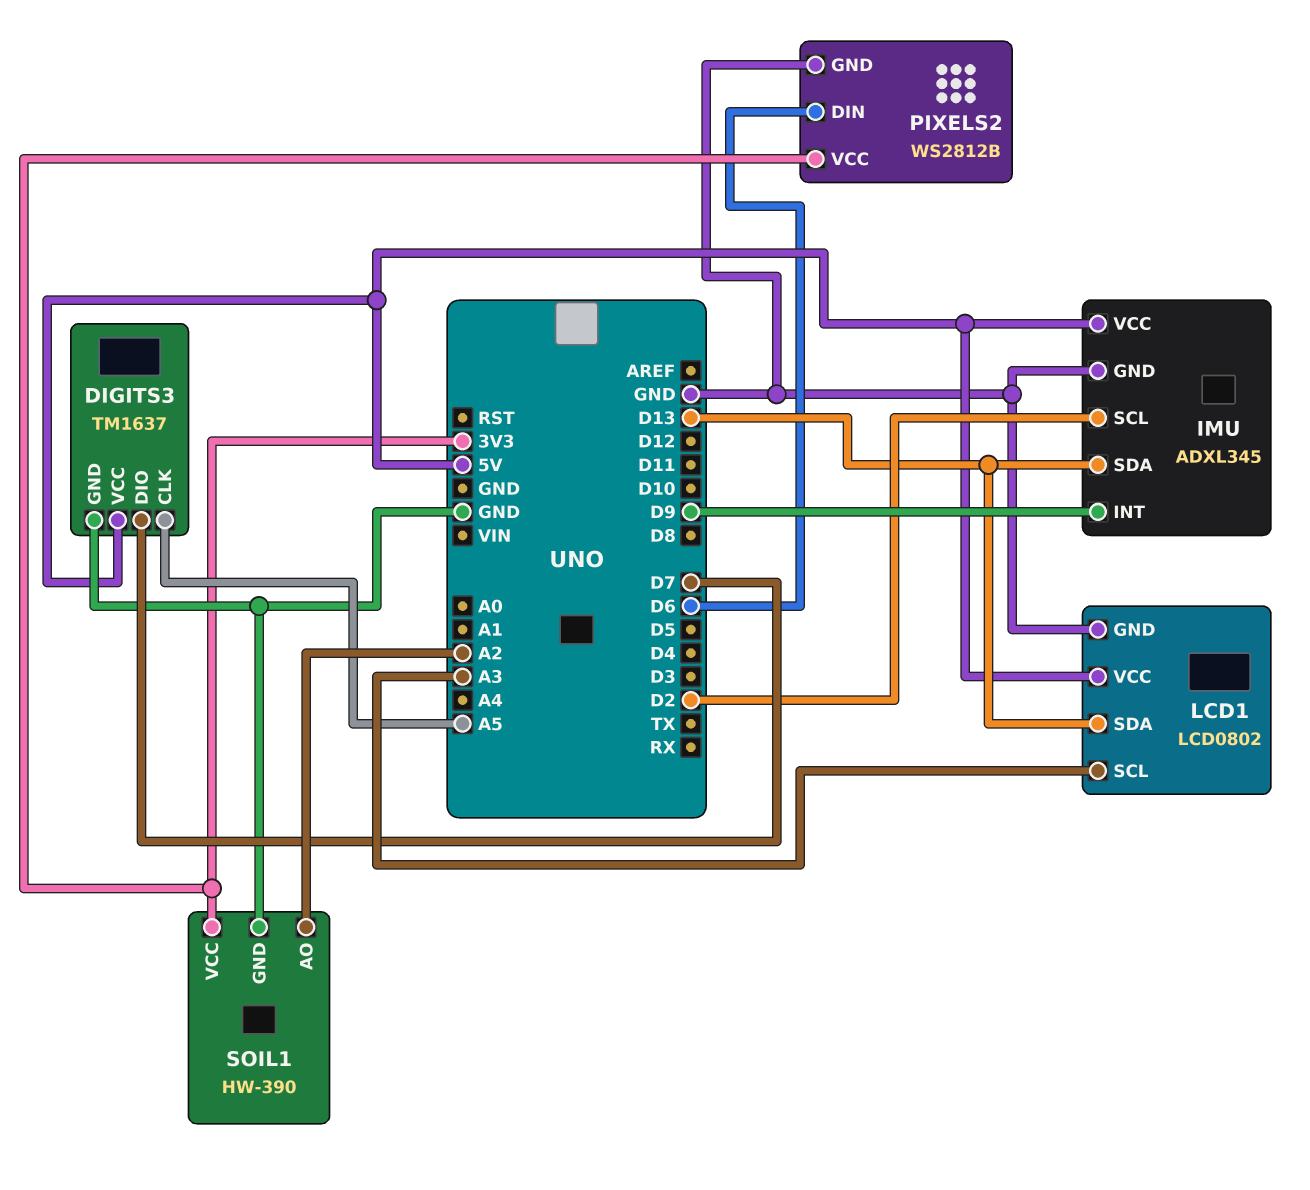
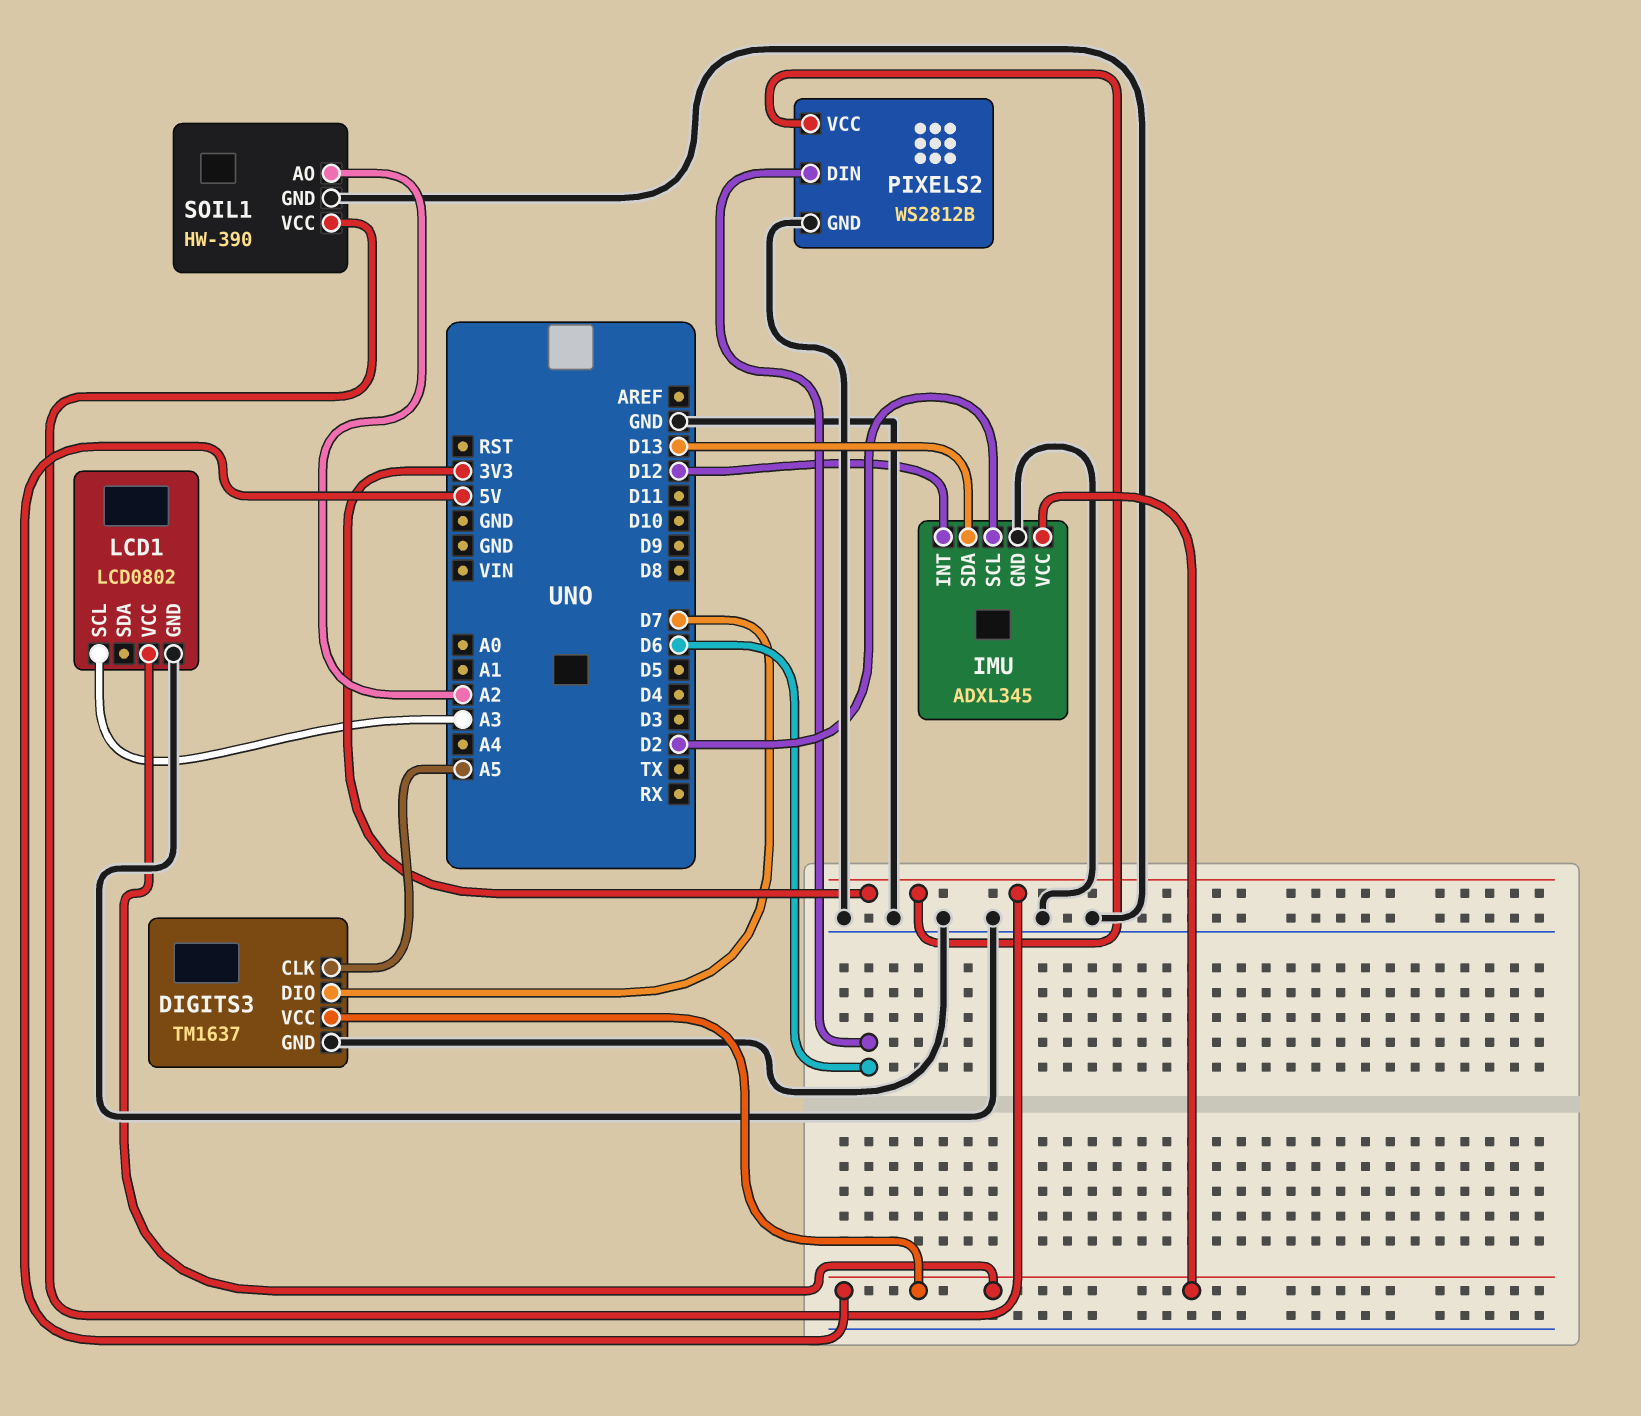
IMU pin INT: D9 -> D12
LCD1 pin SDA: D13 -> none

